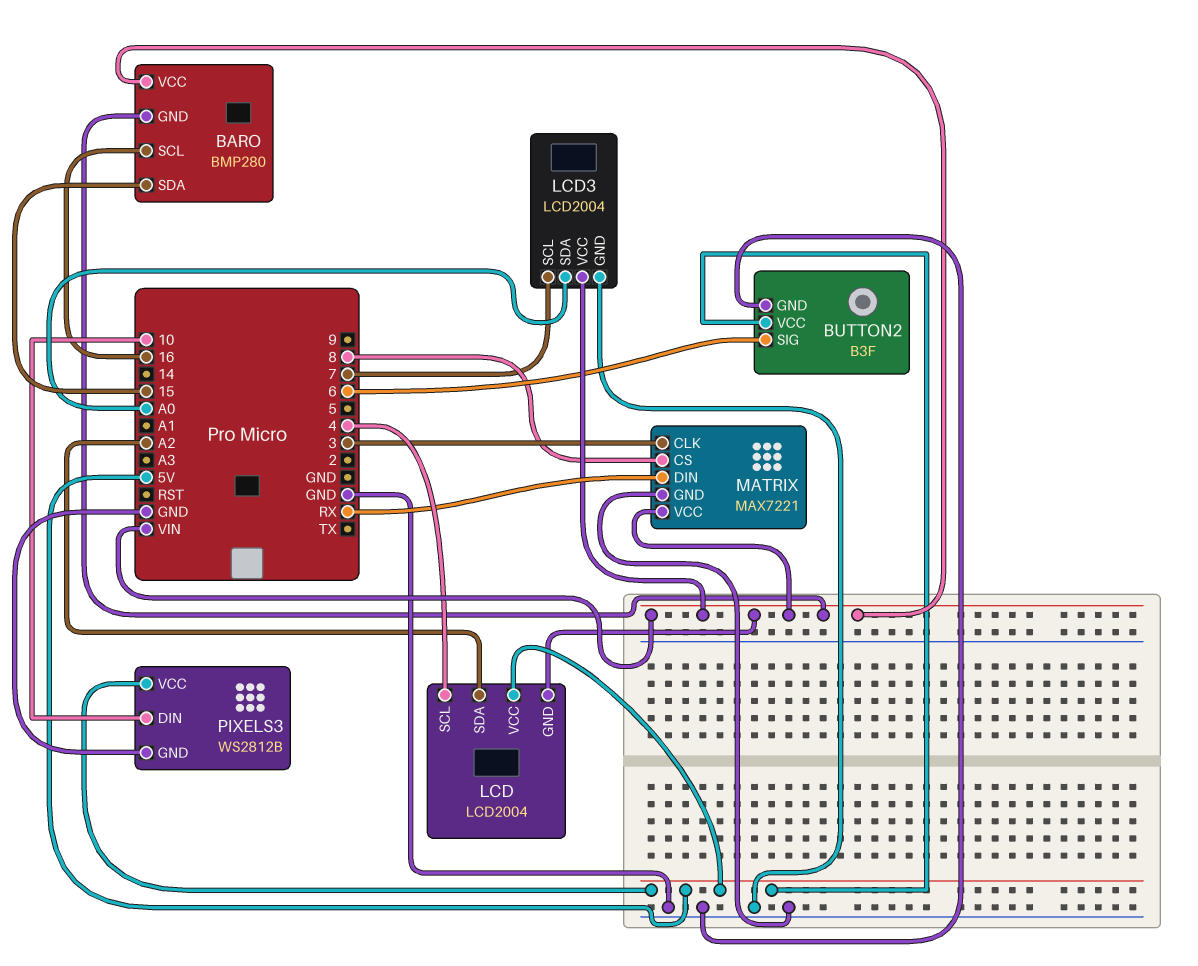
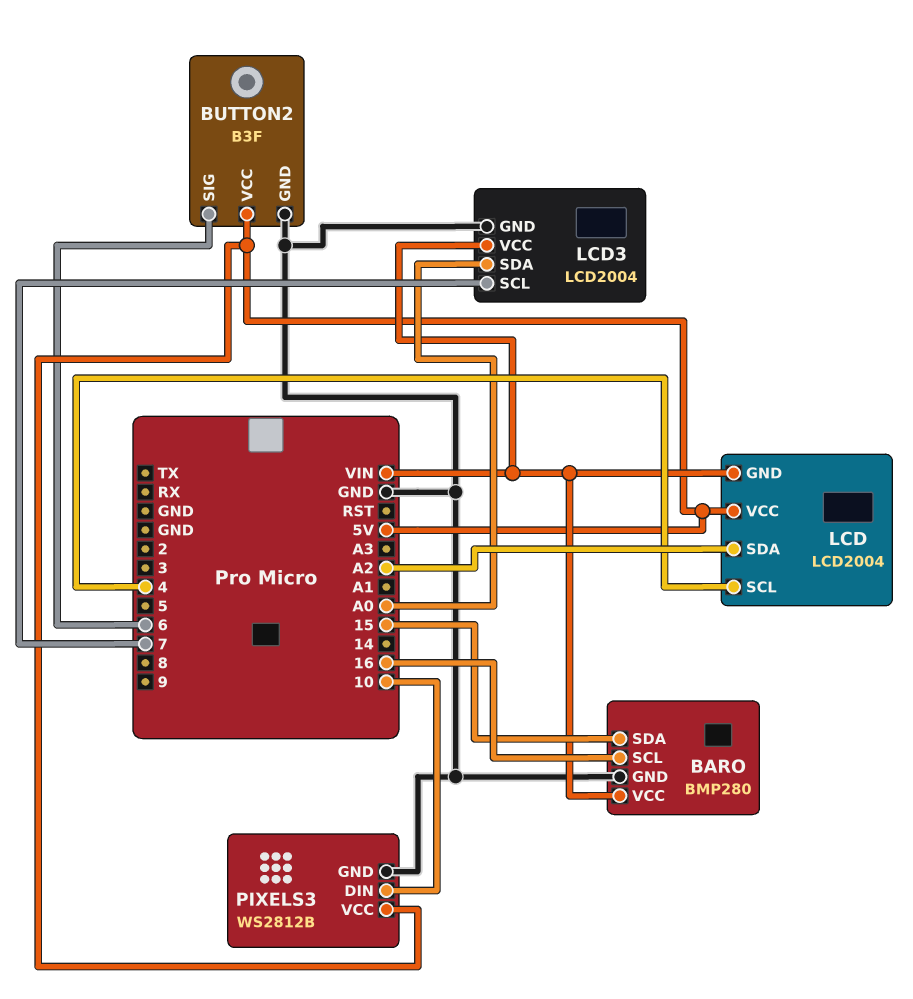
BARO pin GND: VIN -> GND
MATRIX: MAX7221 -> none
MATRIX pin CLK: 3 -> none
MATRIX pin CS: 8 -> none
MATRIX pin DIN: RX -> none
MATRIX pin GND: GND -> none
MATRIX pin VCC: VIN -> none

